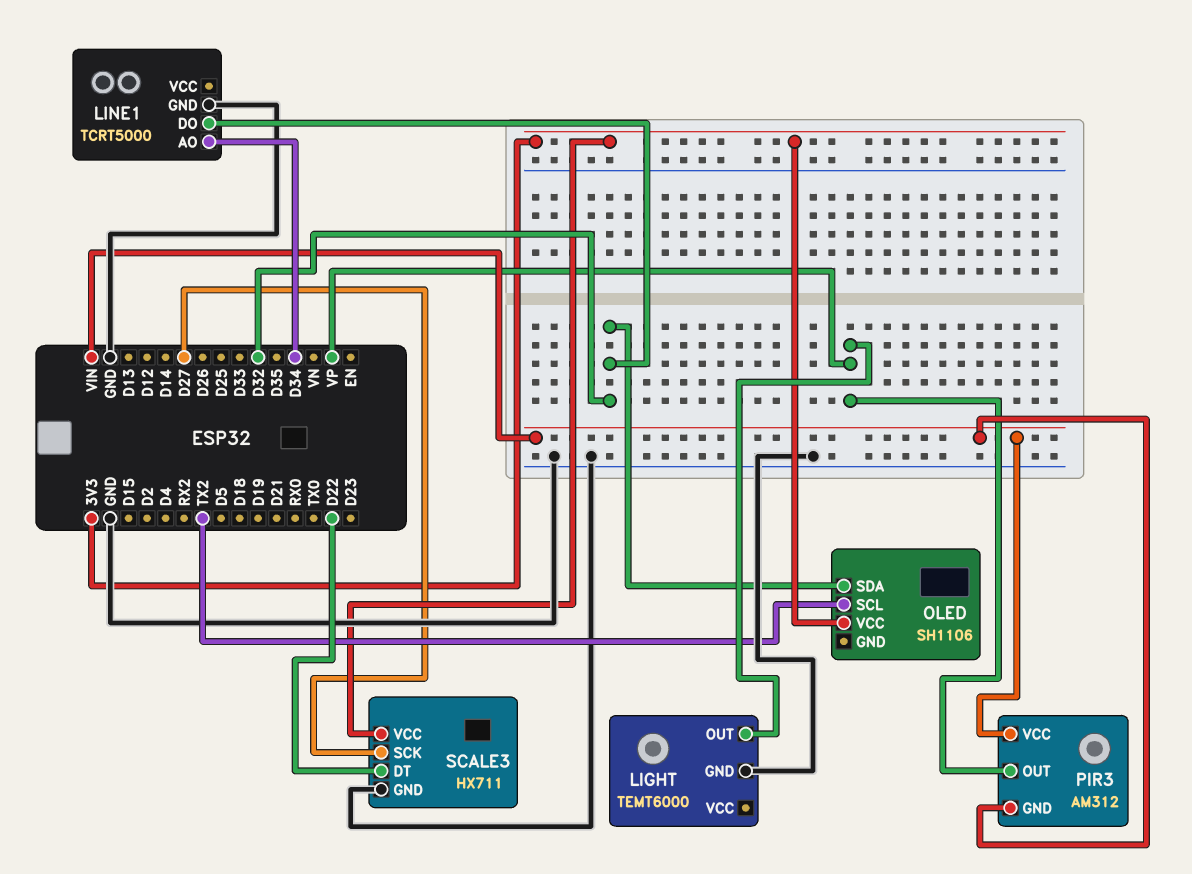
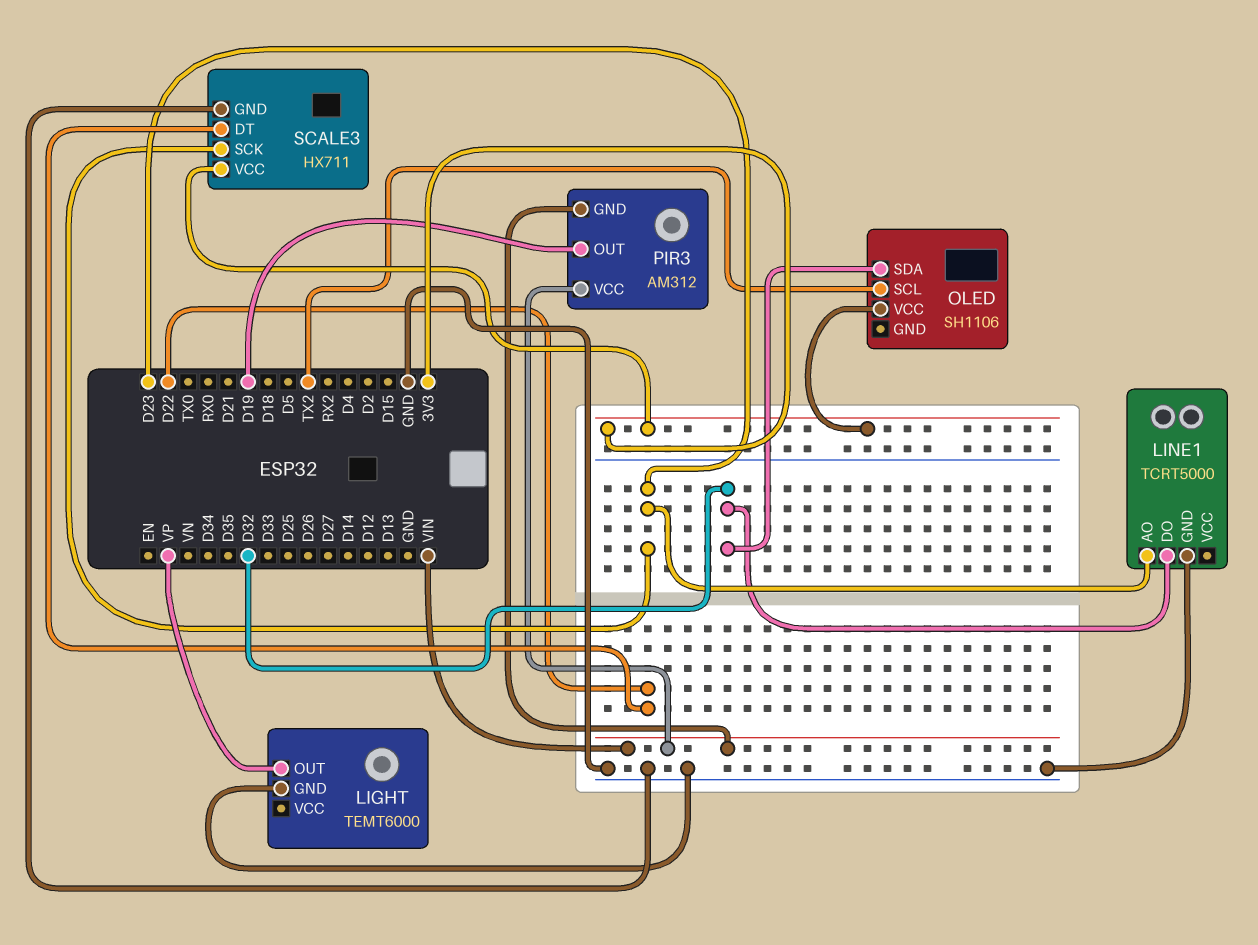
LINE1 pin AO: D34 -> D23
PIR3 pin OUT: VP -> D19
SCALE3 pin SCK: D27 -> D23

